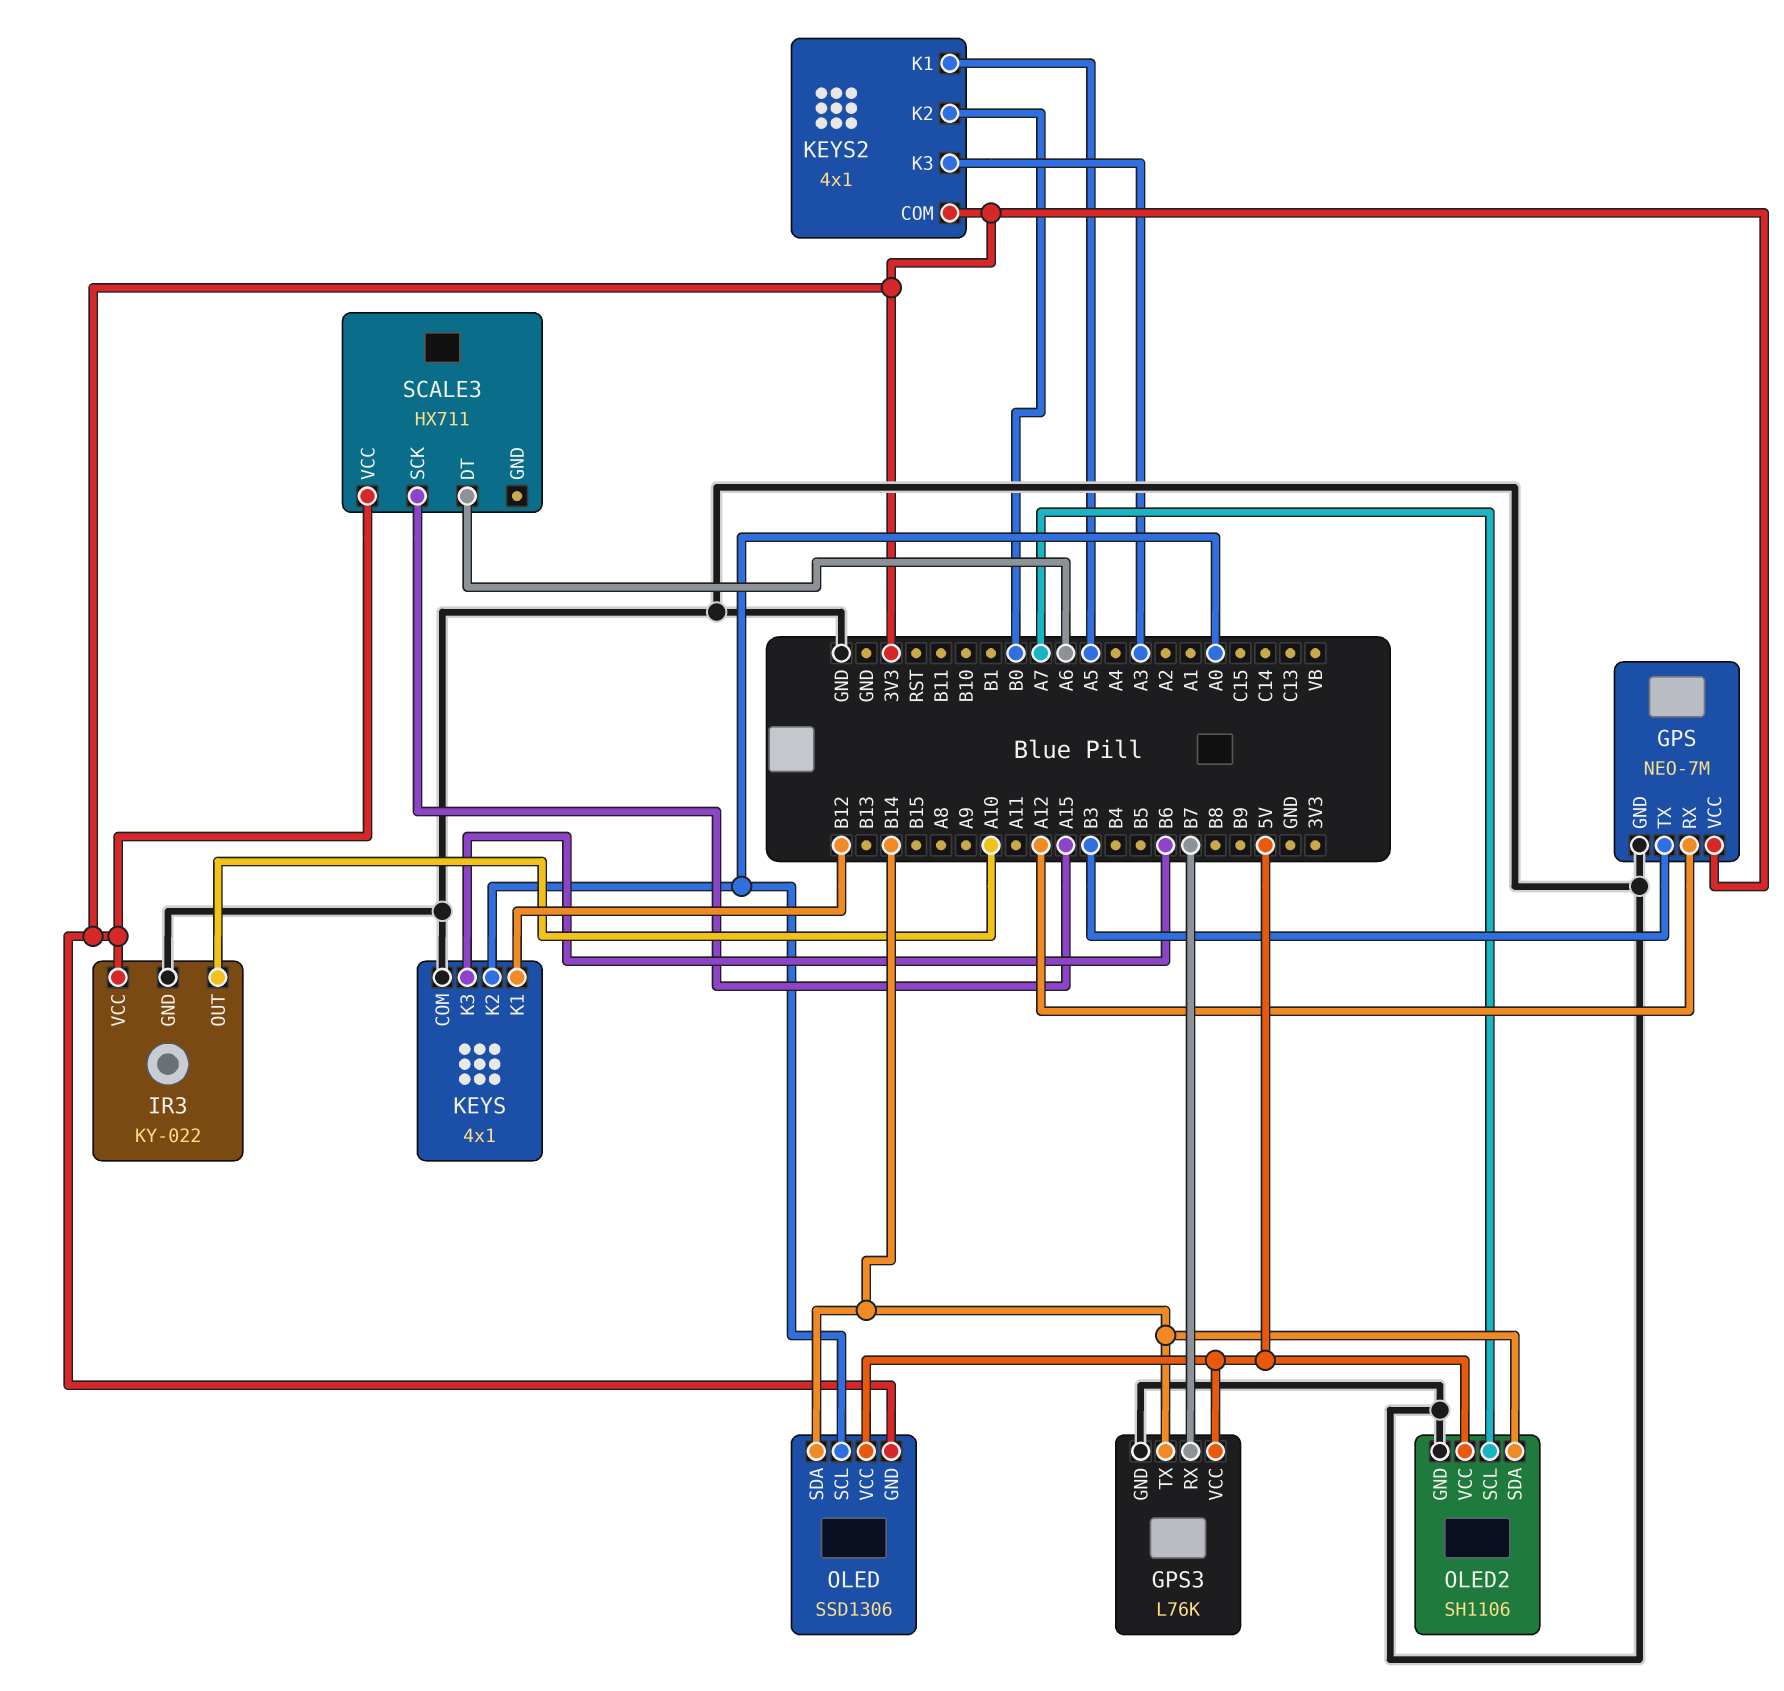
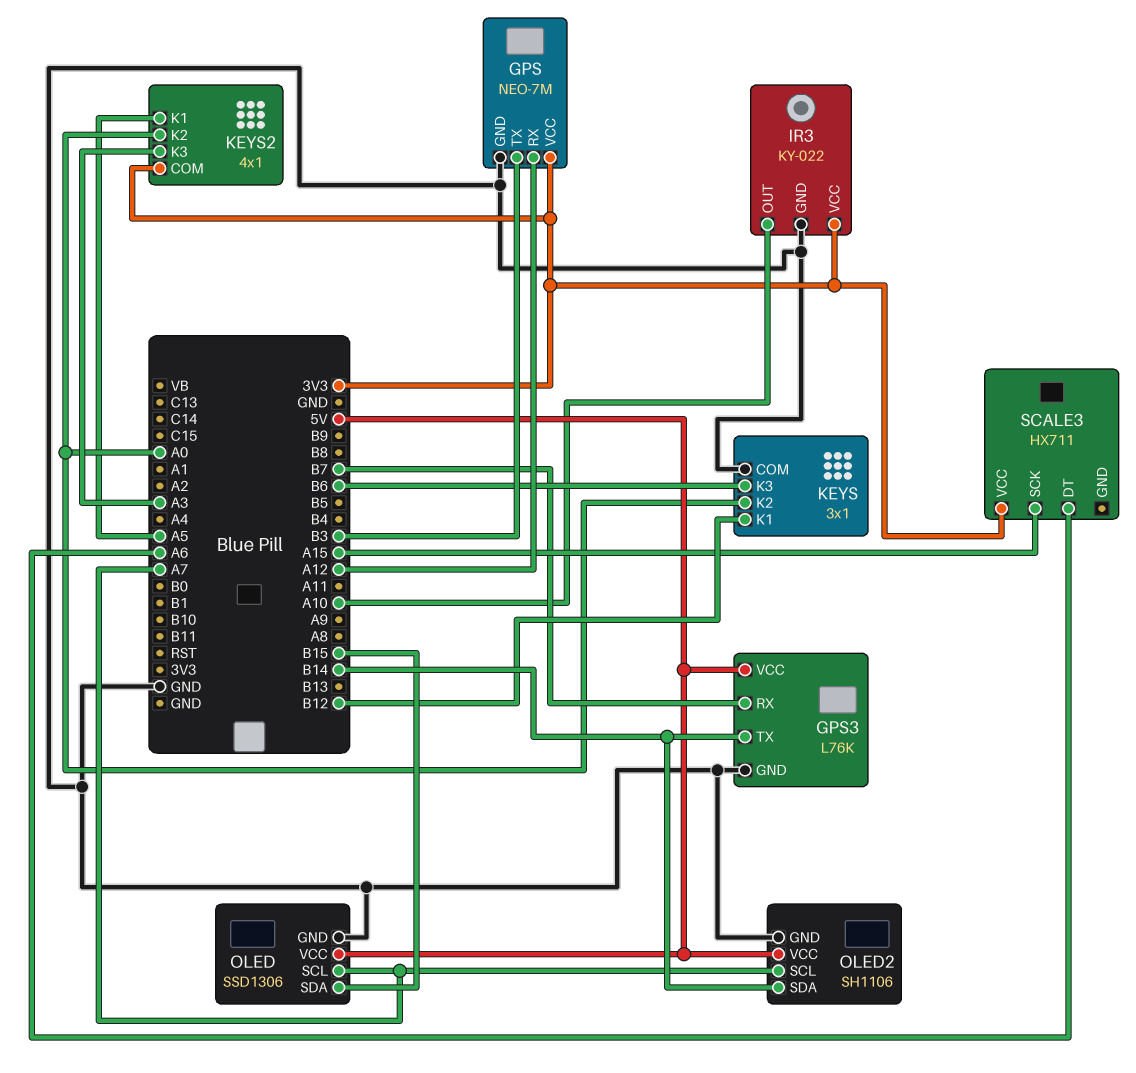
KEYS: 4x1 -> 3x1
KEYS2 pin K2: B0 -> A0
OLED pin GND: 3V3 -> GND
OLED pin SCL: A0 -> A7
OLED pin SDA: B14 -> B15

